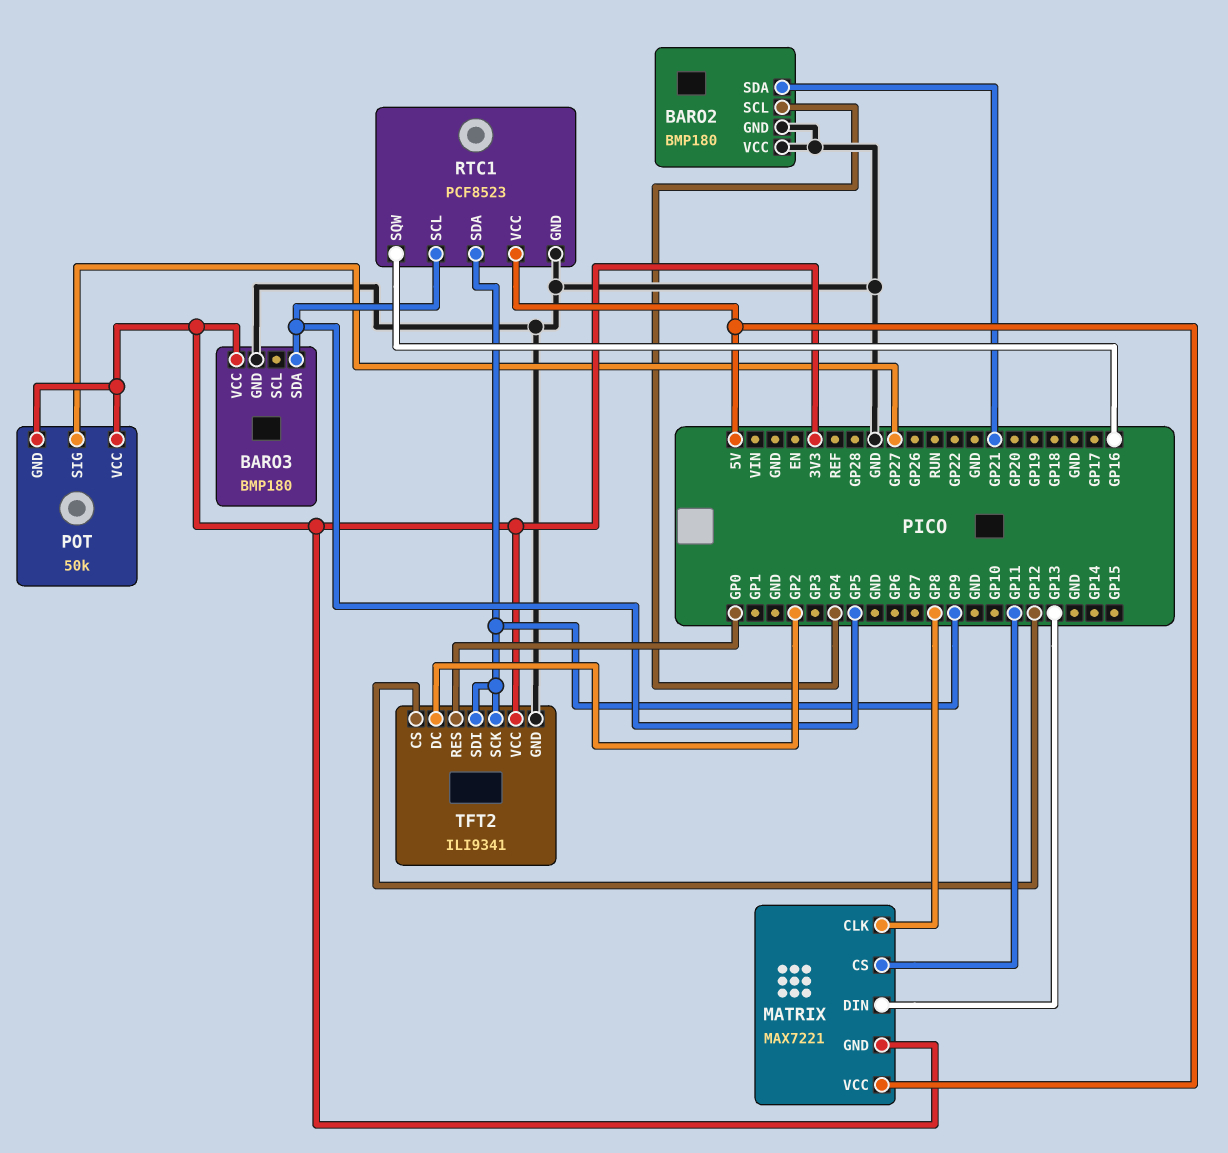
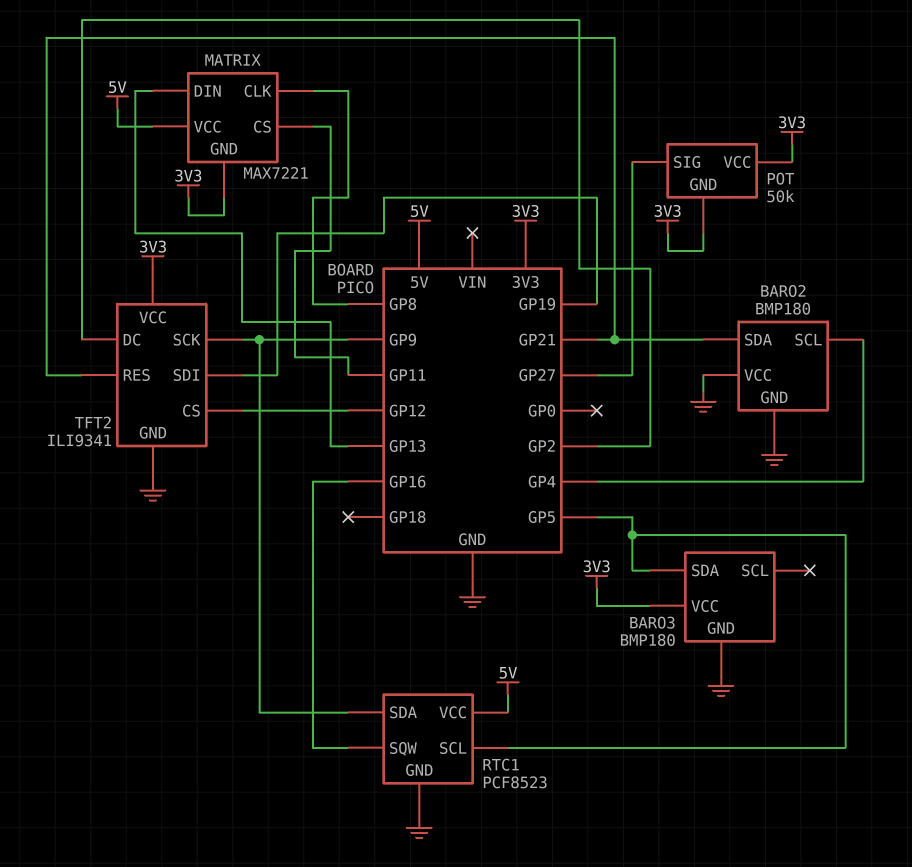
TFT2 pin RES: GP0 -> GP21
TFT2 pin SDI: GP9 -> GP19

